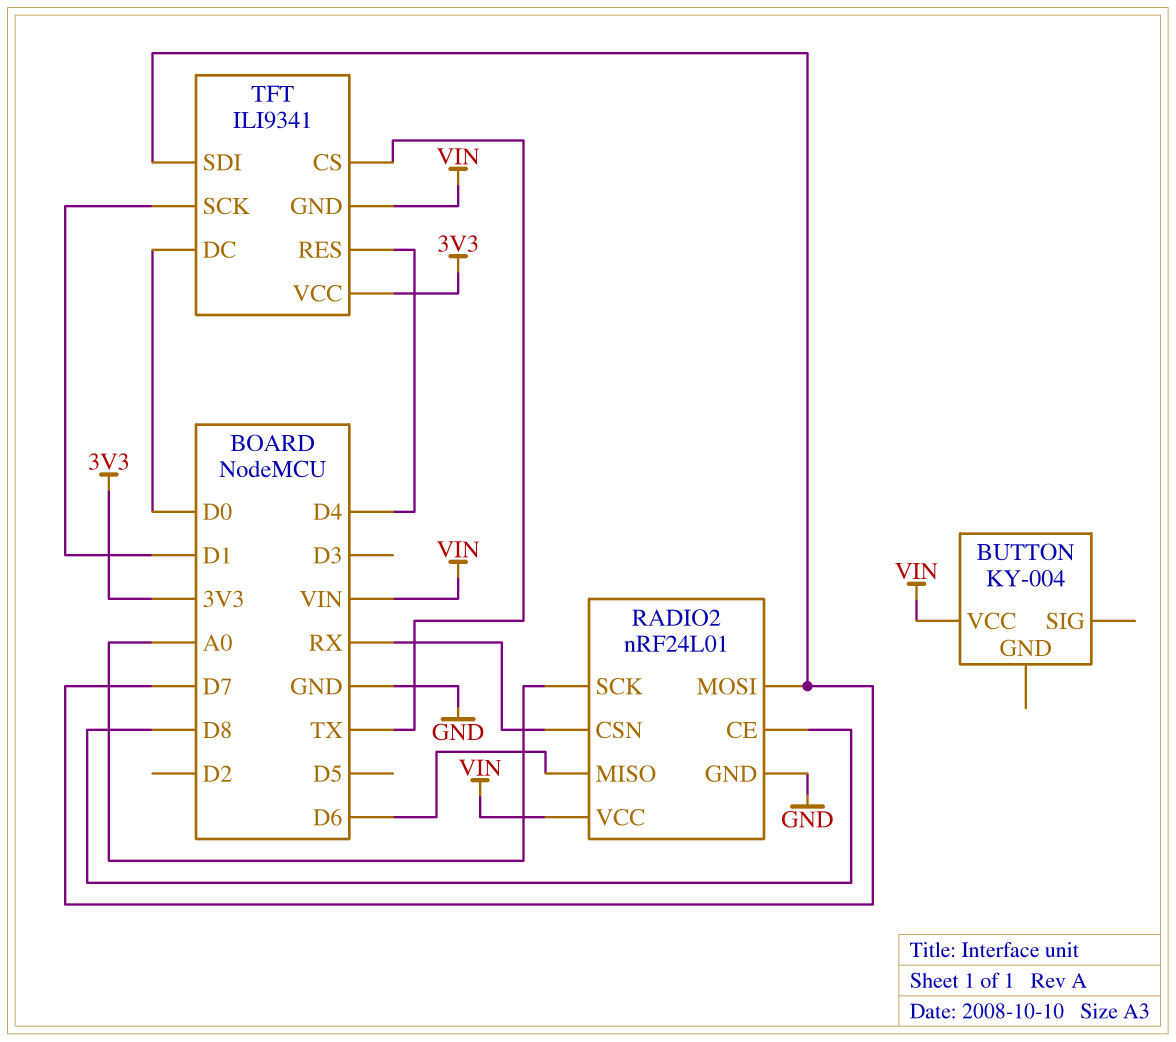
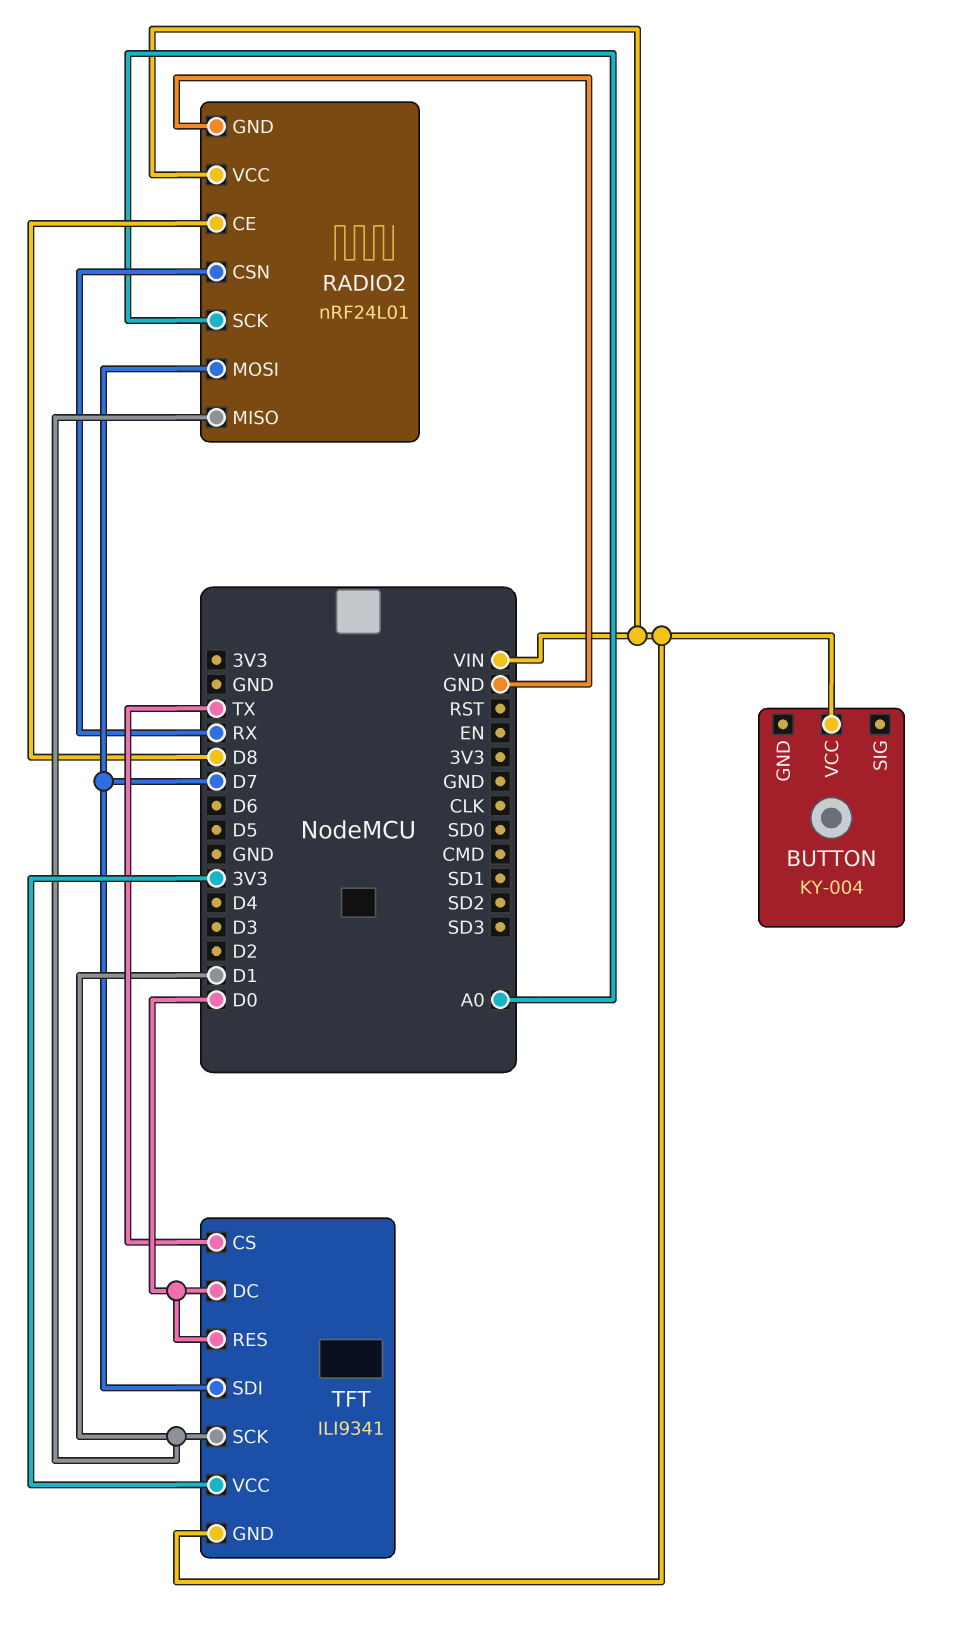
RADIO2 pin MISO: D6 -> D1
TFT pin RES: D4 -> D0

